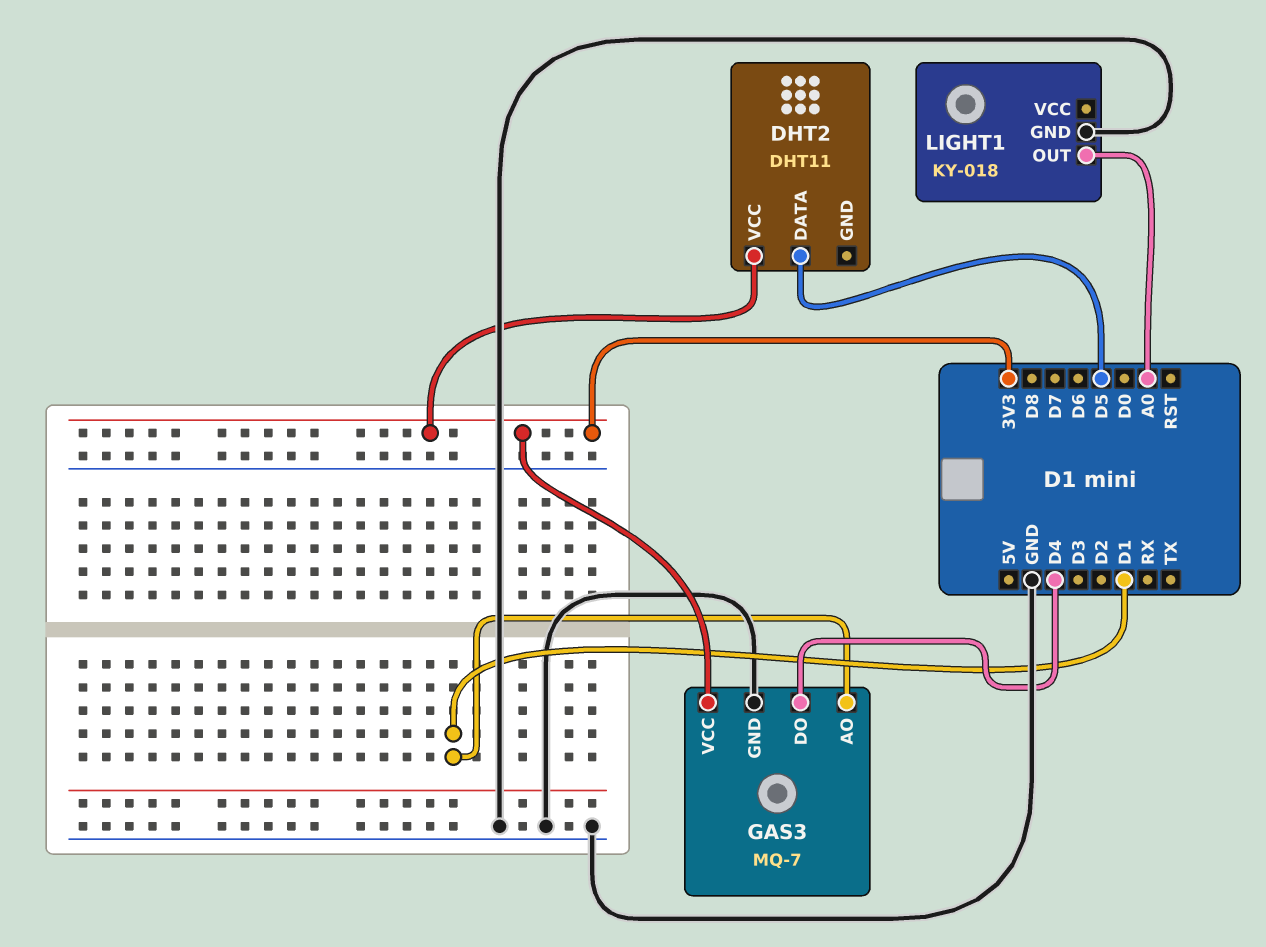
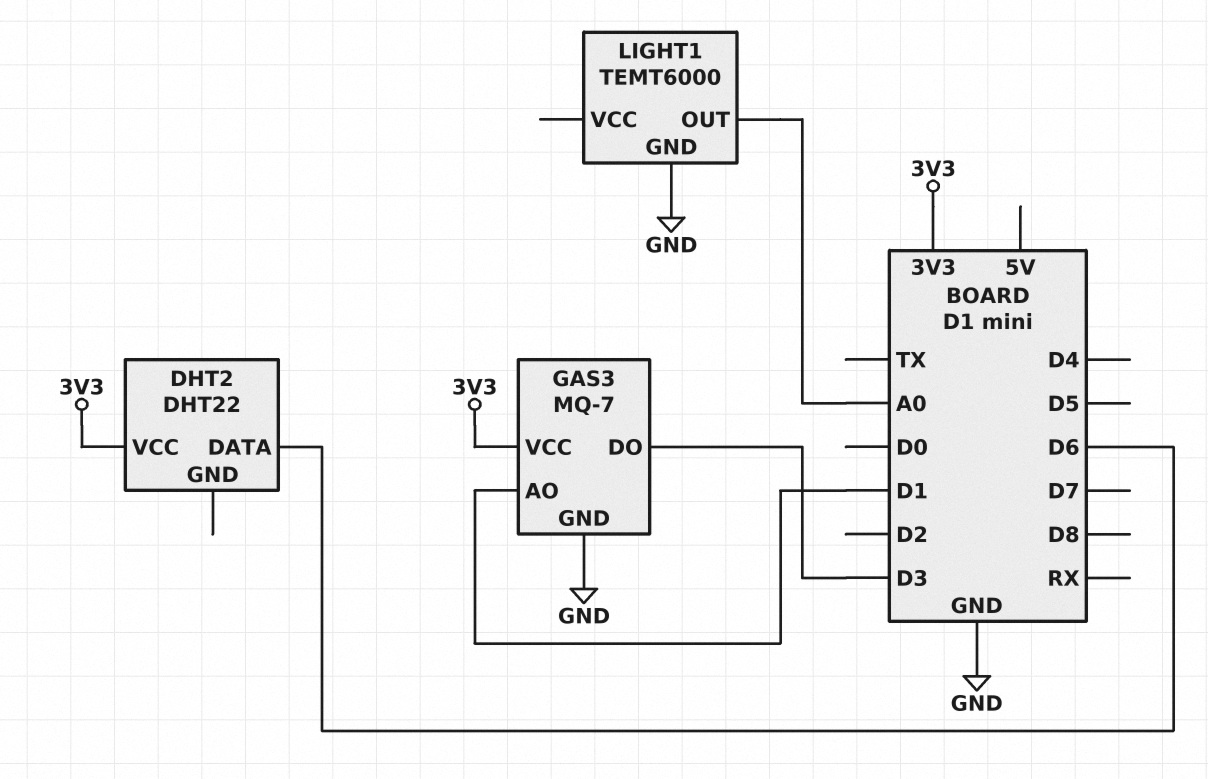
DHT2: DHT11 -> DHT22
DHT2 pin DATA: D5 -> D6
GAS3 pin DO: D4 -> D3
LIGHT1: KY-018 -> TEMT6000

